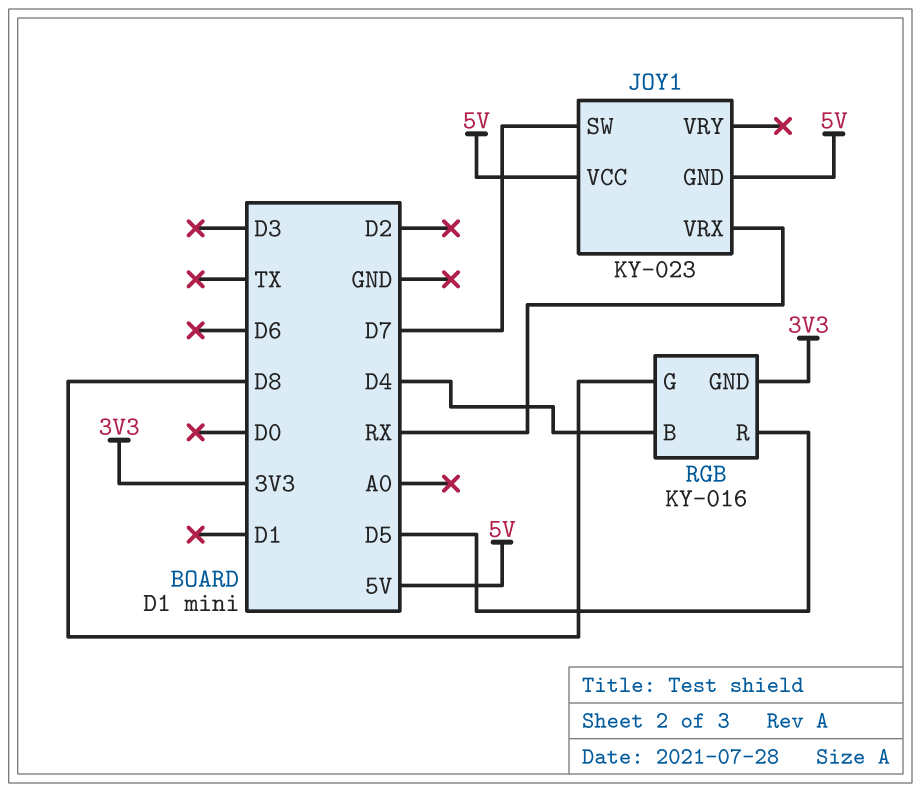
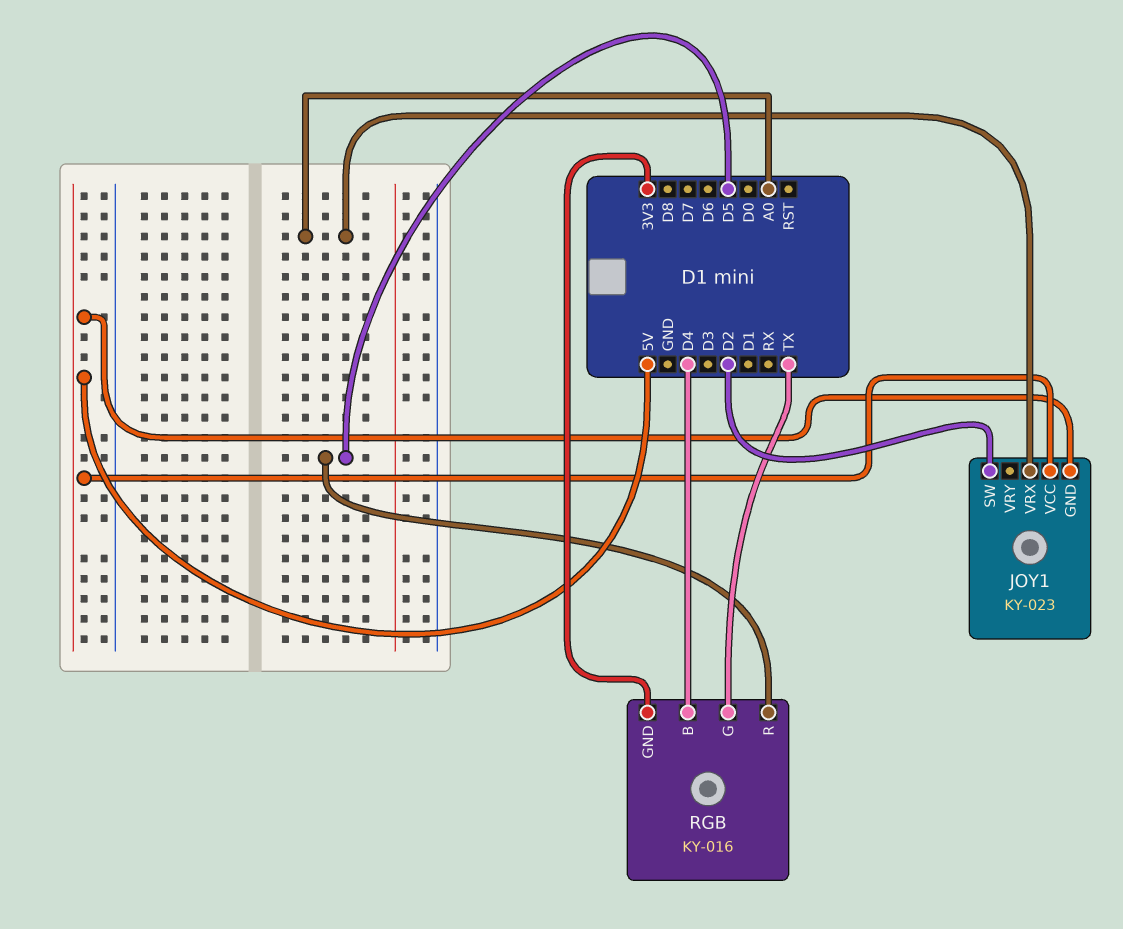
JOY1 pin SW: D7 -> D2
JOY1 pin VRX: RX -> A0
RGB pin G: D8 -> TX

